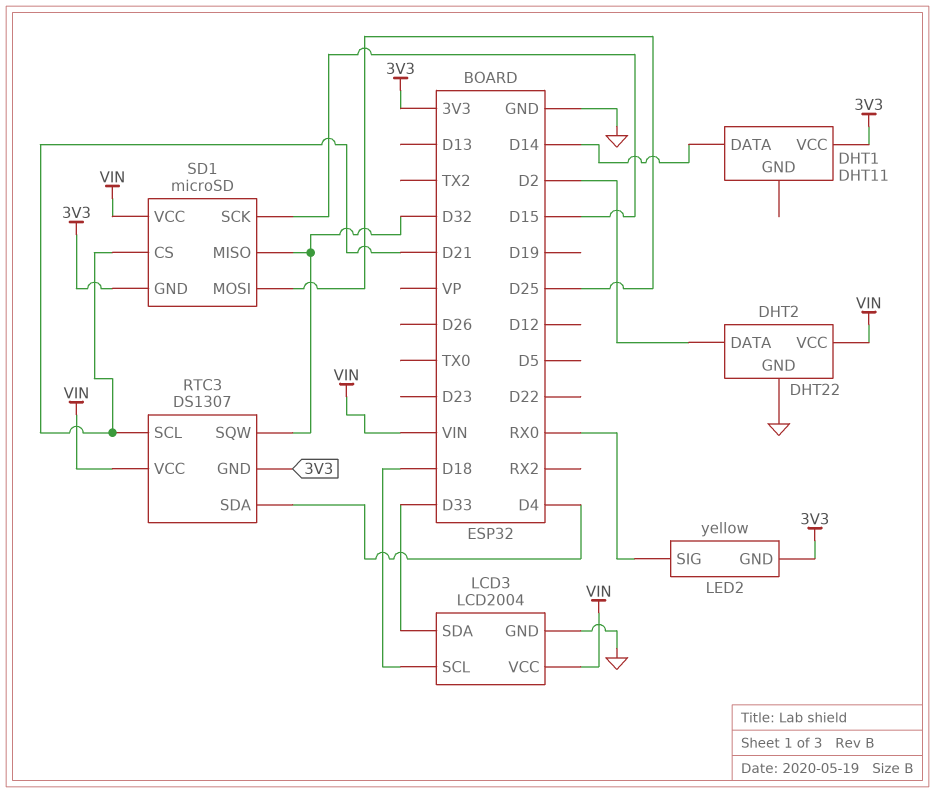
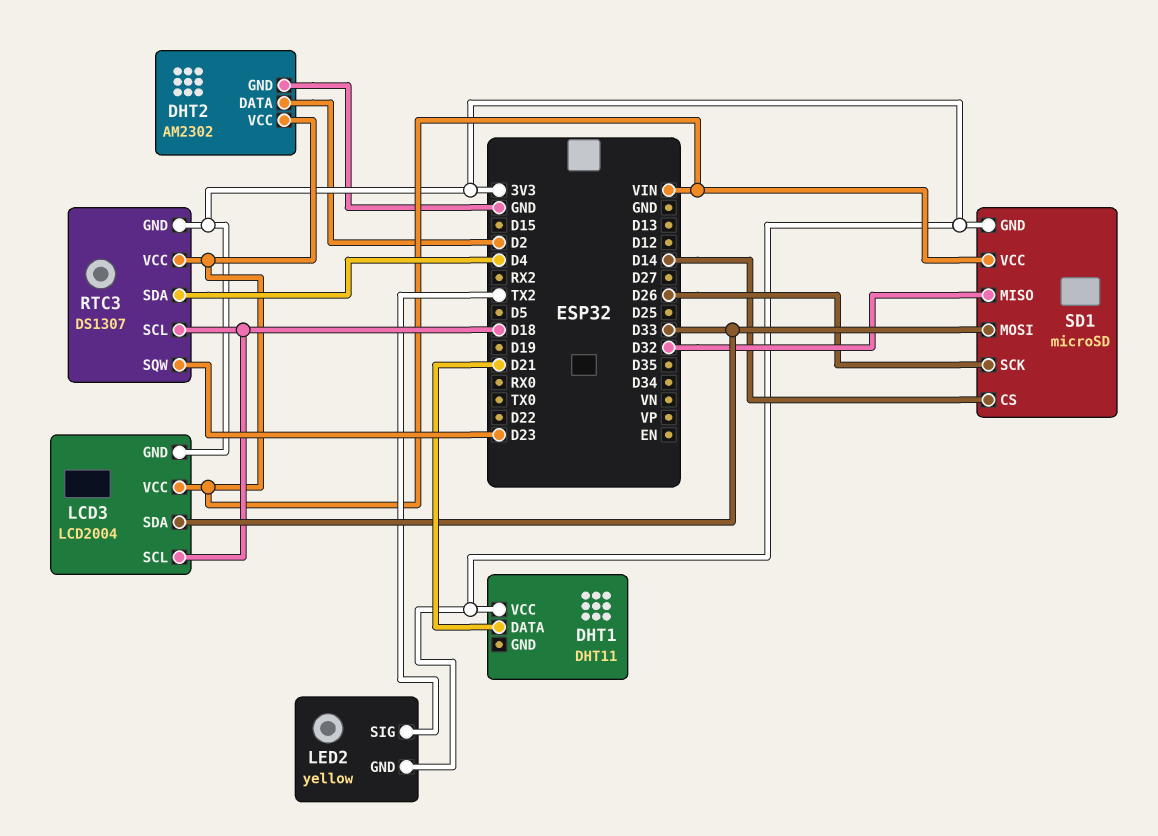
DHT1 pin DATA: D14 -> D21
DHT2: DHT22 -> AM2302
LCD3 pin GND: GND -> 3V3
LED2 pin SIG: RX0 -> TX2
RTC3 pin SCL: D21 -> D18
RTC3 pin SQW: D32 -> D23
SD1 pin CS: D21 -> D14
SD1 pin MOSI: D25 -> D33
SD1 pin SCK: D15 -> D26

